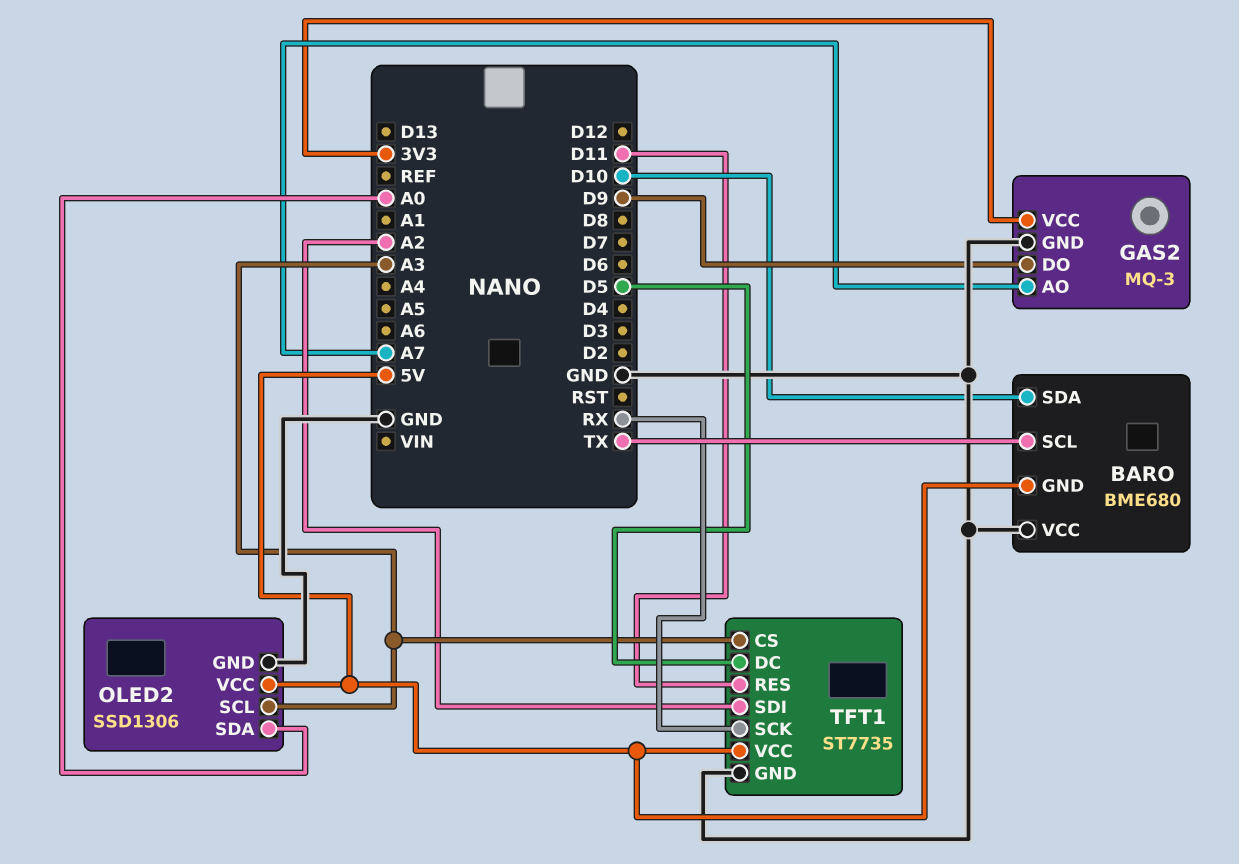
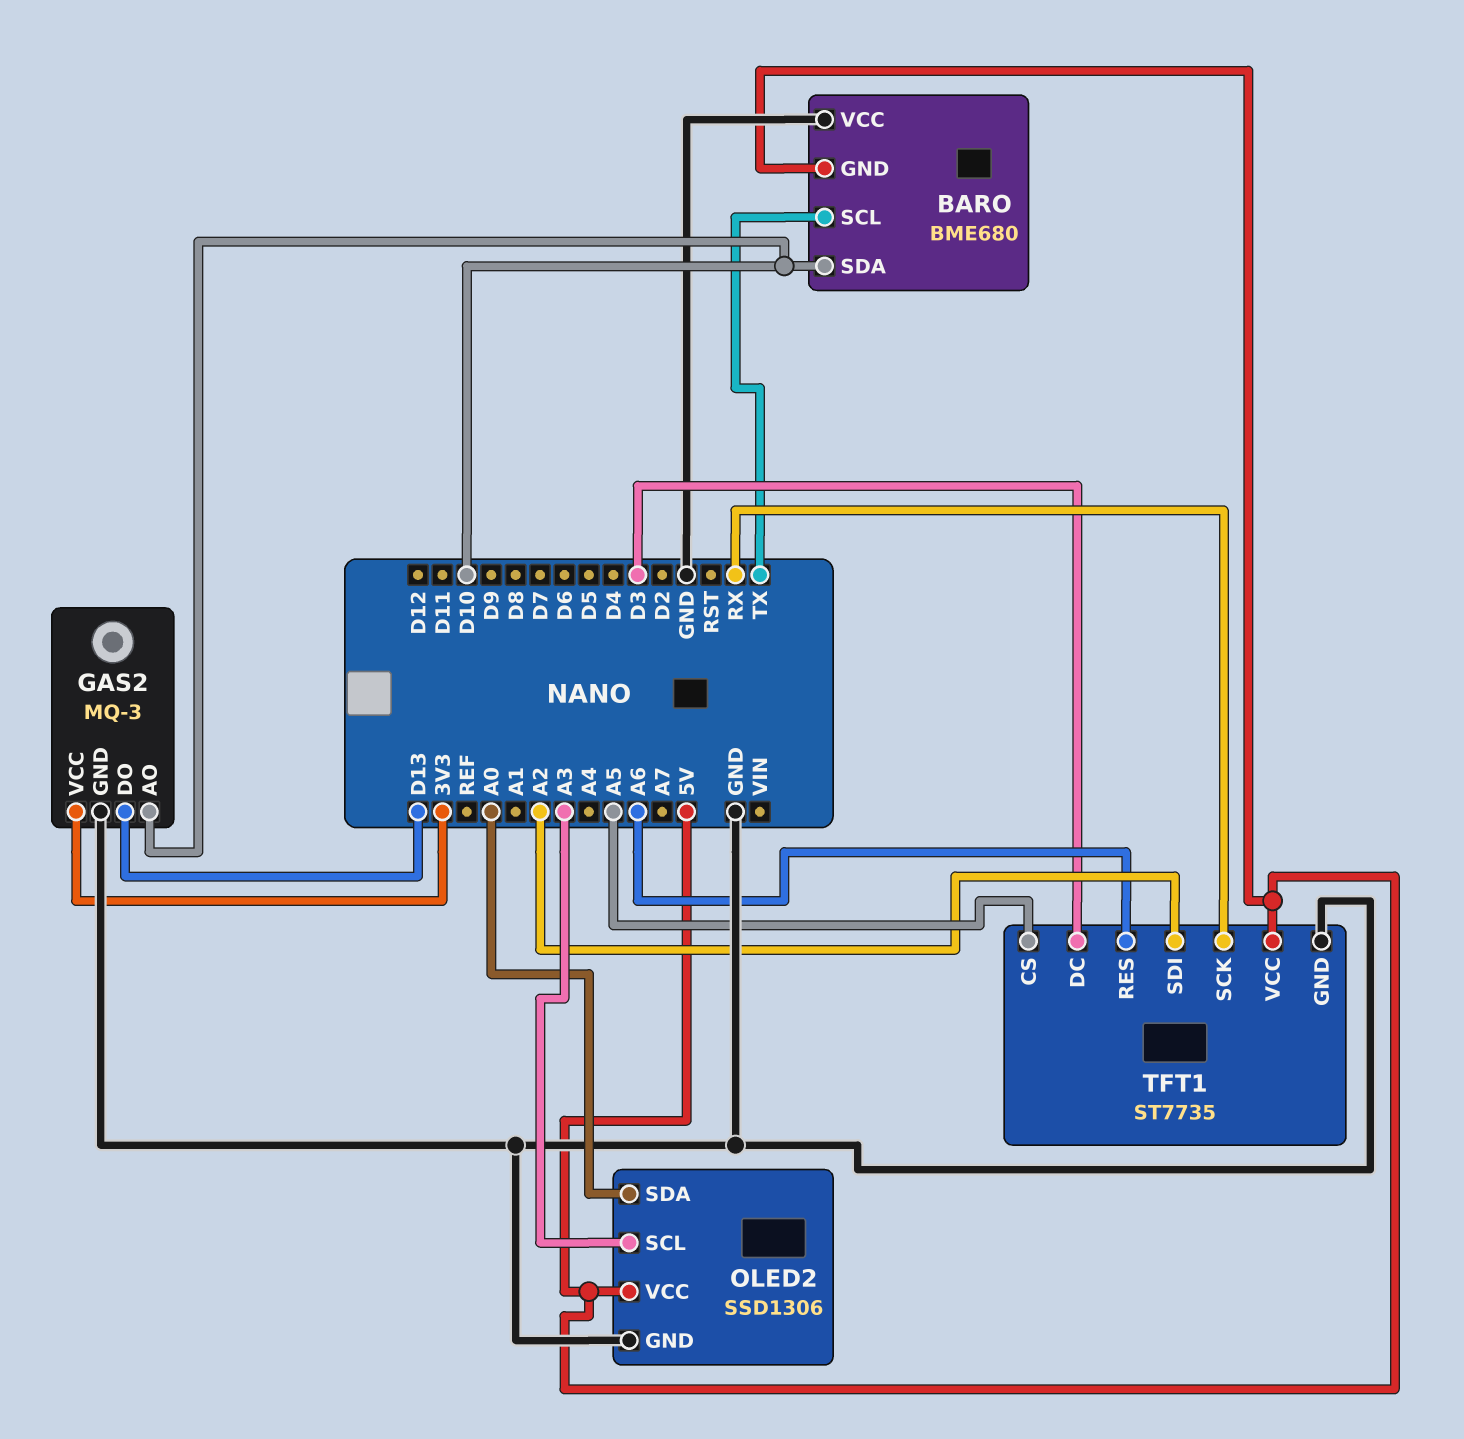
GAS2 pin AO: A7 -> D10
GAS2 pin DO: D9 -> D13
TFT1 pin CS: A3 -> A5
TFT1 pin DC: D5 -> D3
TFT1 pin RES: D11 -> A6

